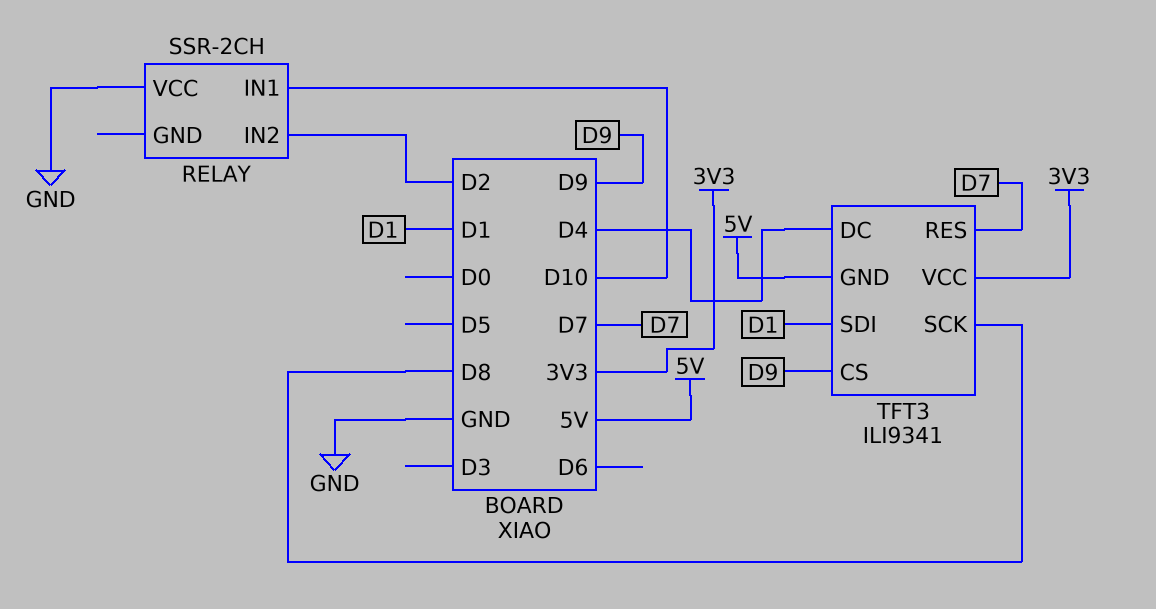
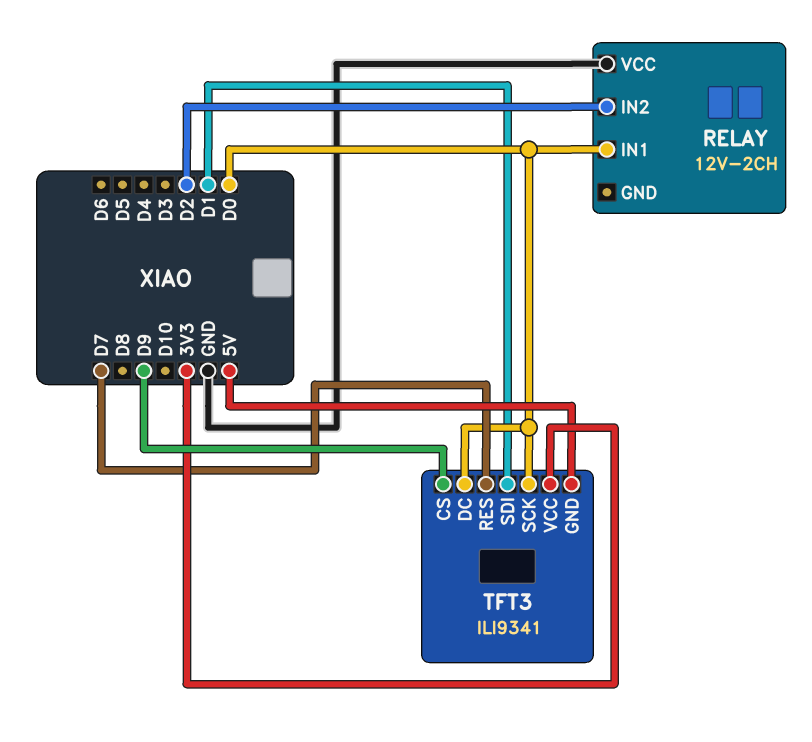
RELAY: SSR-2CH -> 12V-2CH
RELAY pin IN1: D10 -> D0
TFT3 pin DC: D4 -> D0
TFT3 pin SCK: D8 -> D0

